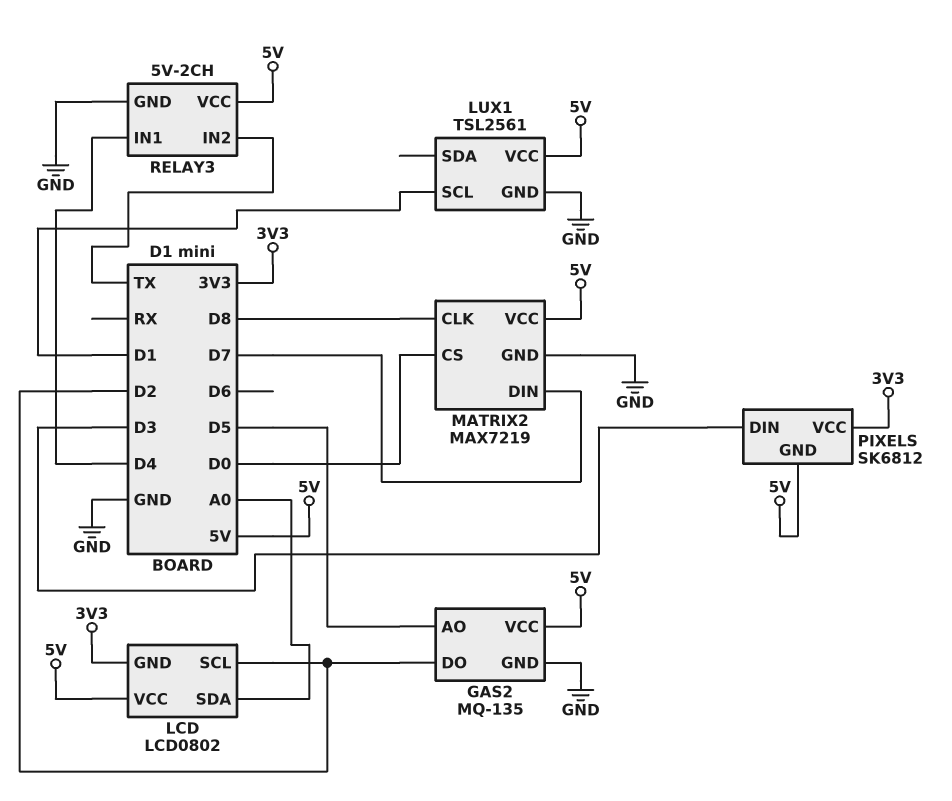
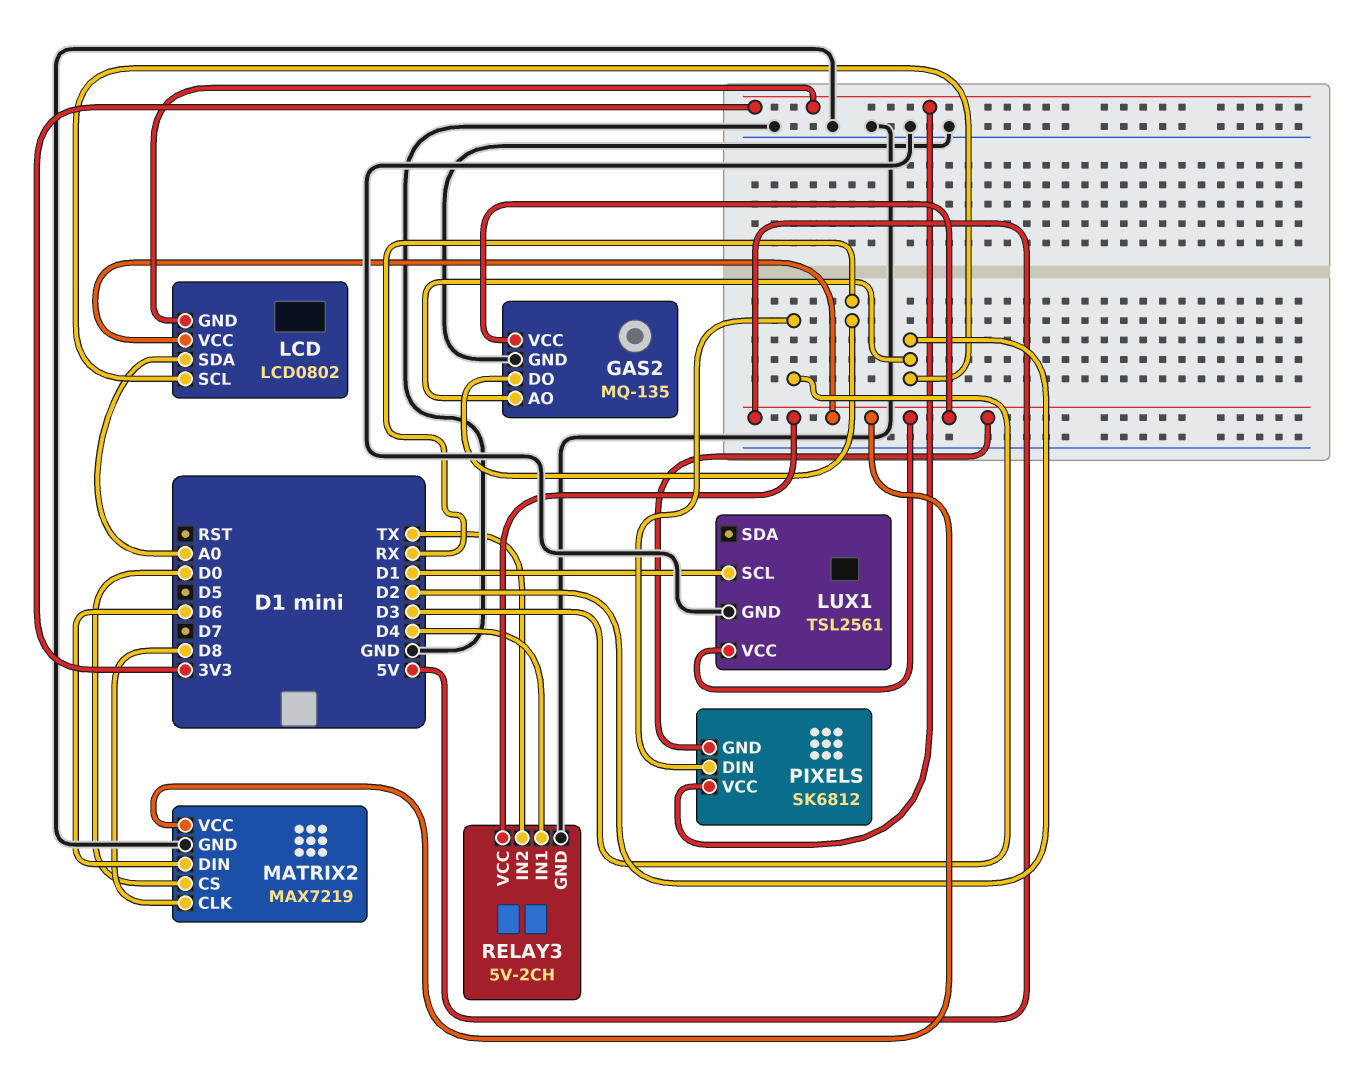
GAS2 pin AO: D5 -> D2
GAS2 pin DO: D2 -> RX
MATRIX2 pin DIN: D7 -> D6

